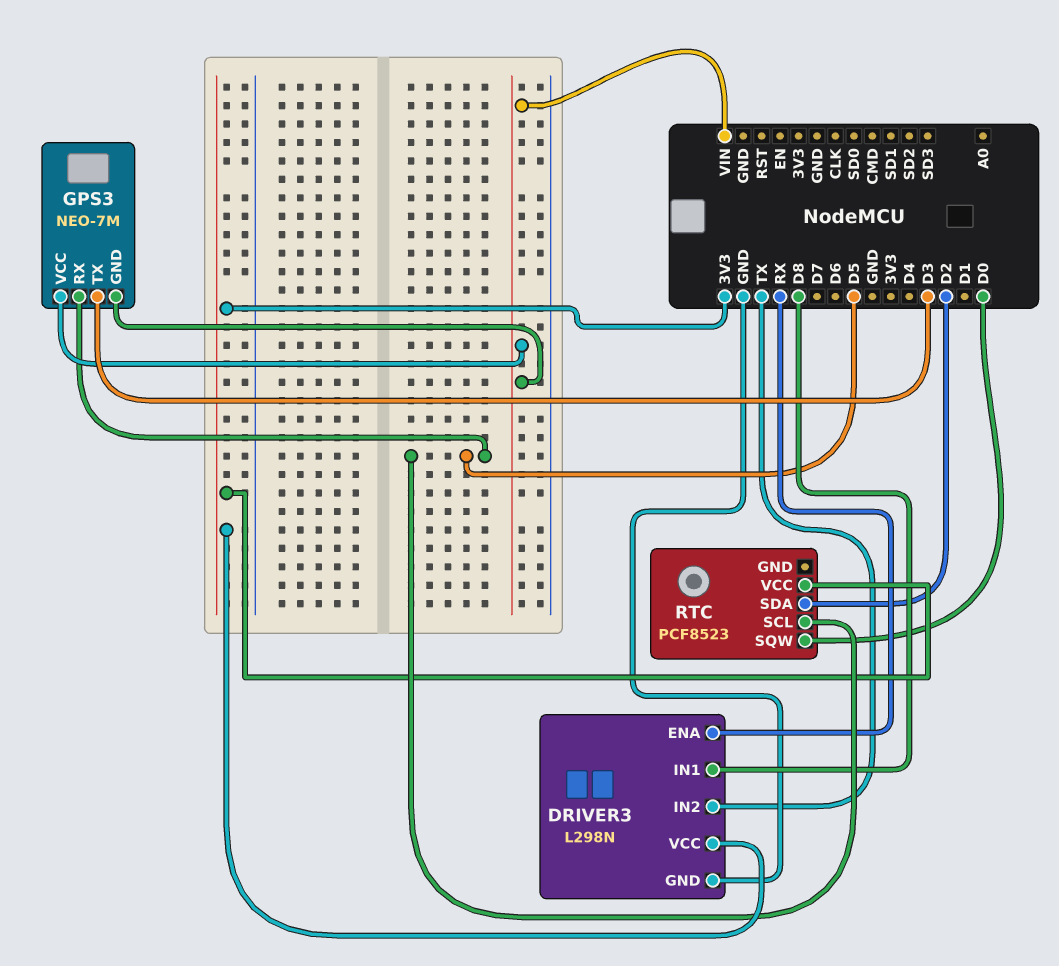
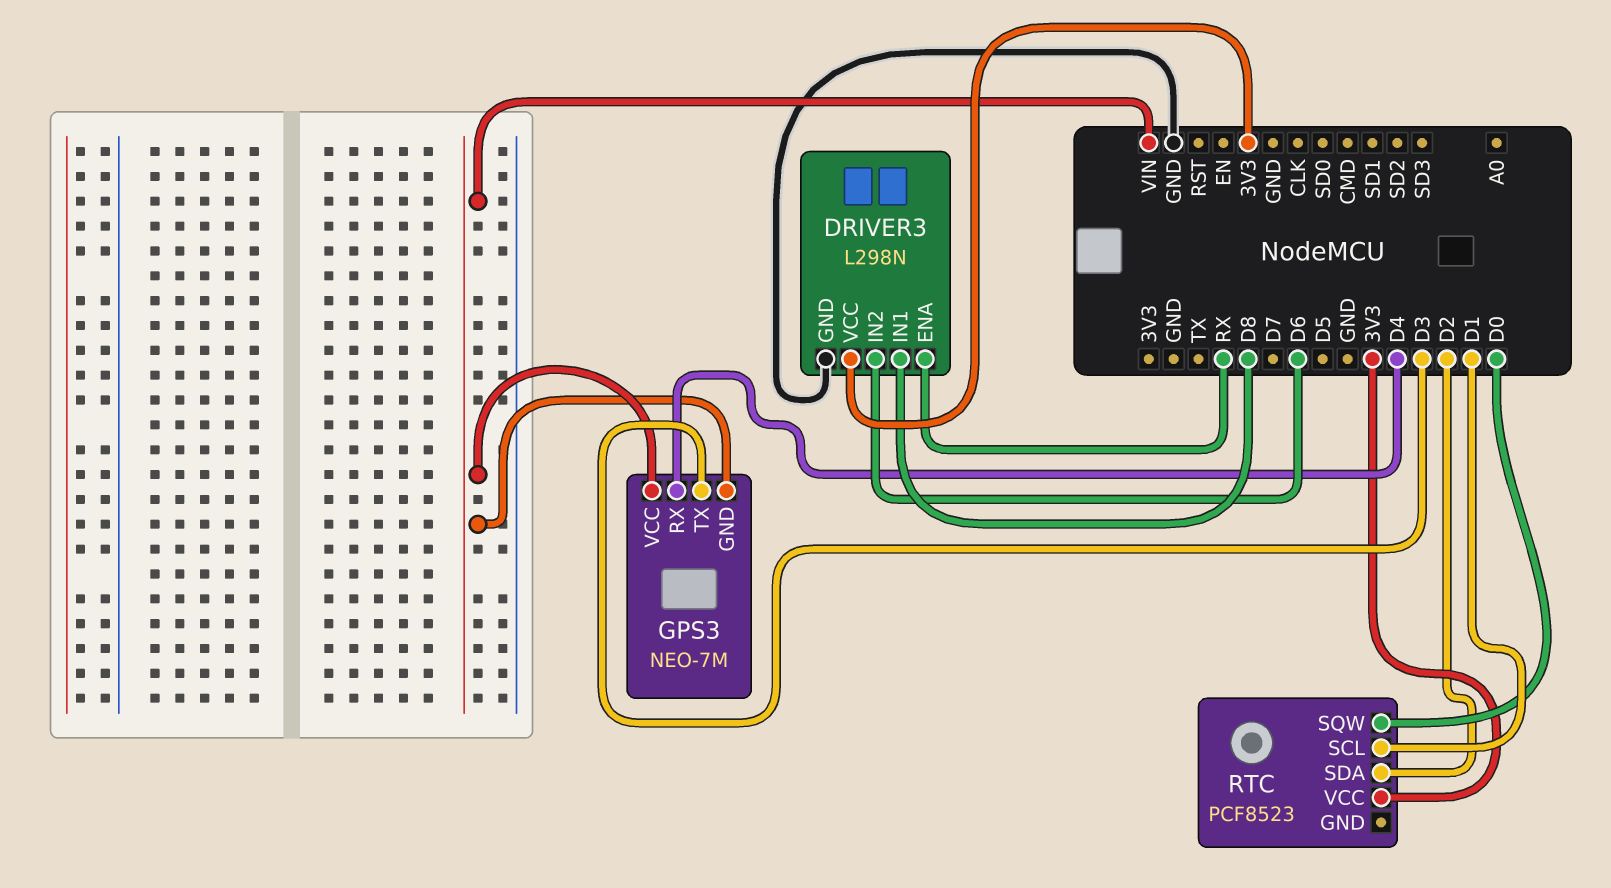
DRIVER3 pin IN2: TX -> D6
GPS3 pin RX: D5 -> D4
RTC pin SCL: D5 -> D1

